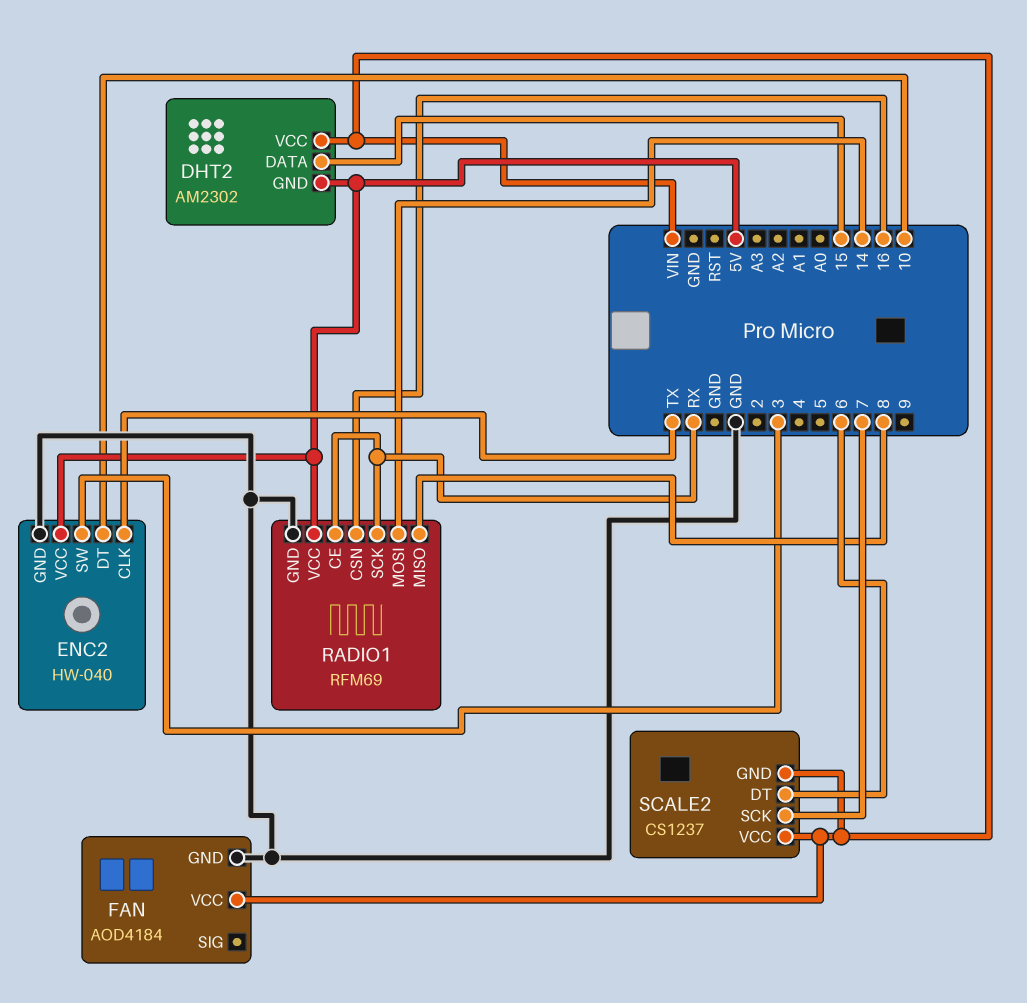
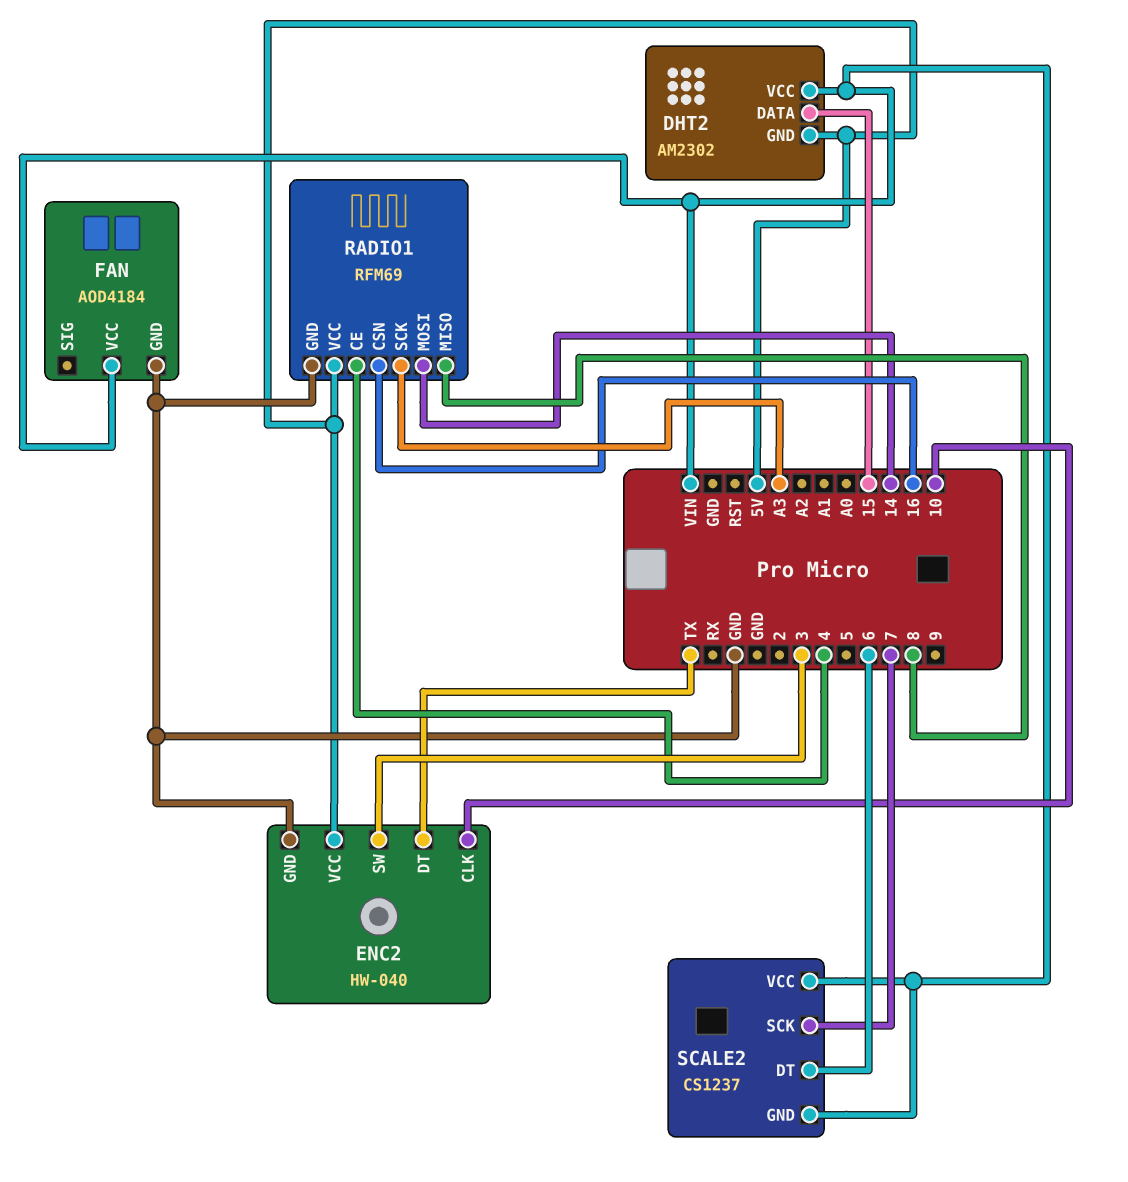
ENC2 pin CLK: TX -> 10
ENC2 pin DT: 10 -> TX
RADIO1 pin CE: RX -> 4
RADIO1 pin SCK: RX -> A3

